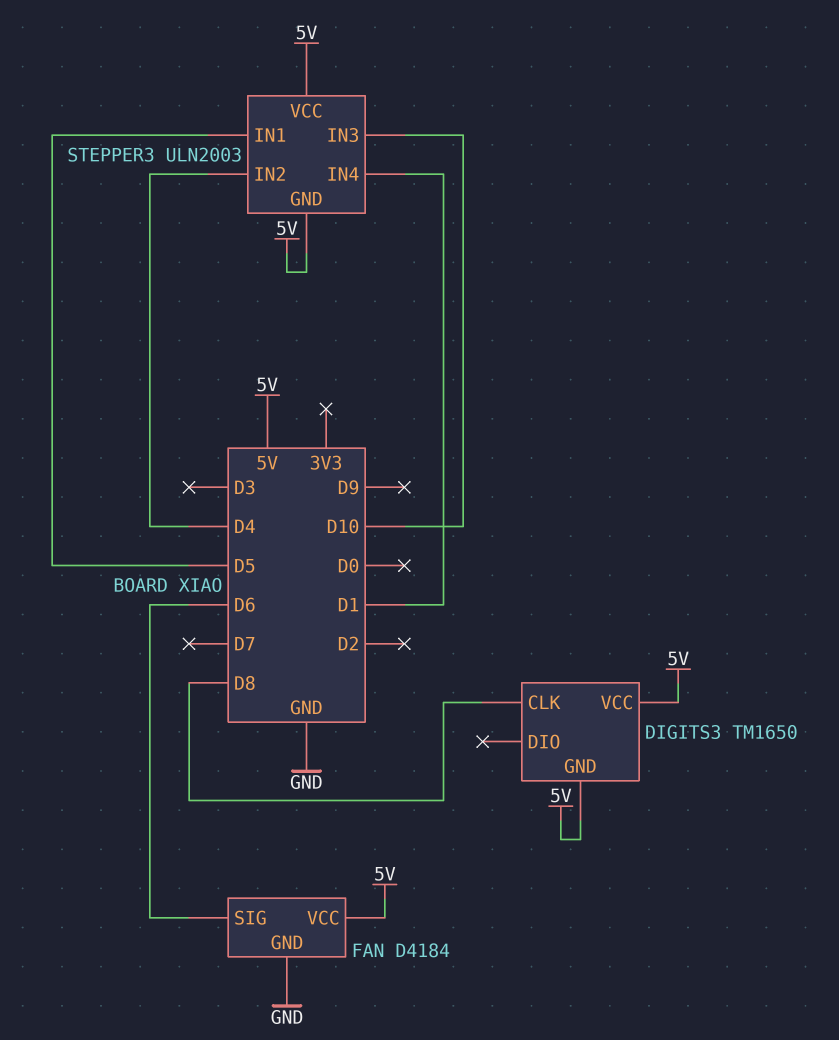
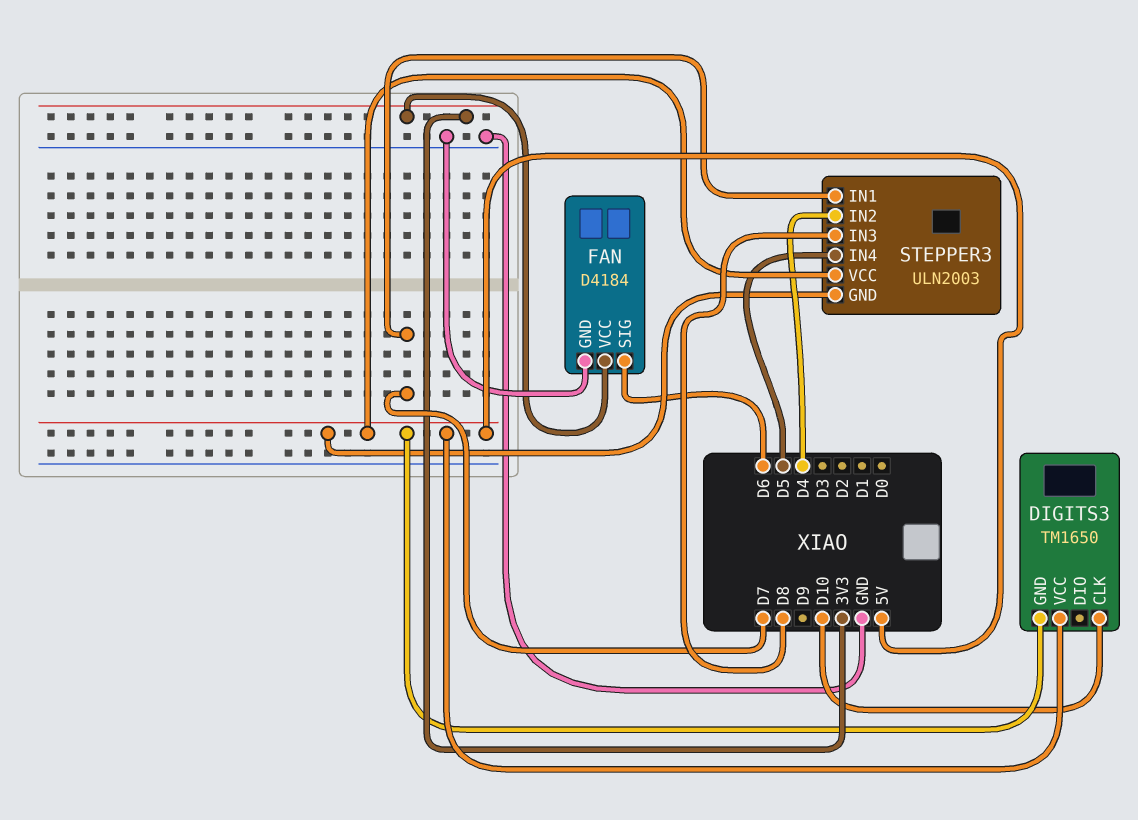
DIGITS3 pin CLK: D8 -> D10
FAN pin VCC: 5V -> 3V3
STEPPER3 pin IN1: D5 -> D7
STEPPER3 pin IN3: D10 -> D8
STEPPER3 pin IN4: D1 -> D5

